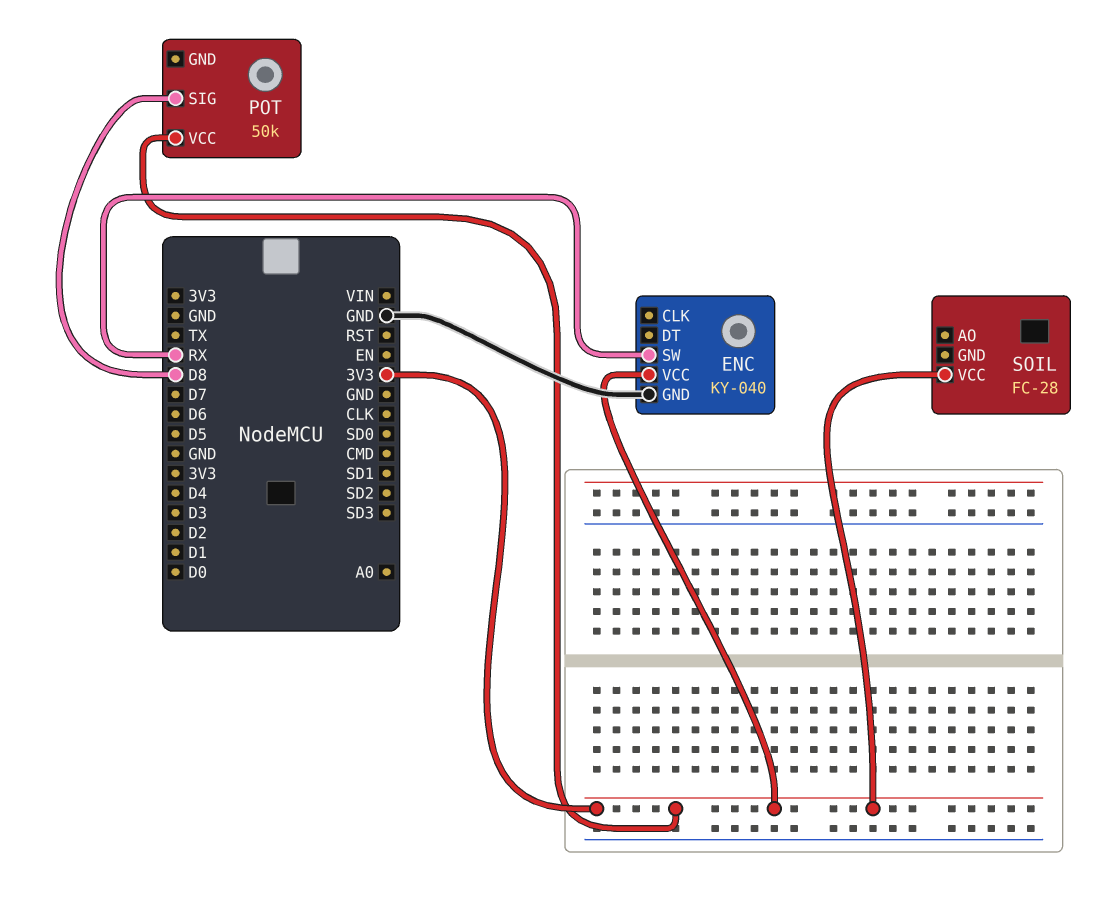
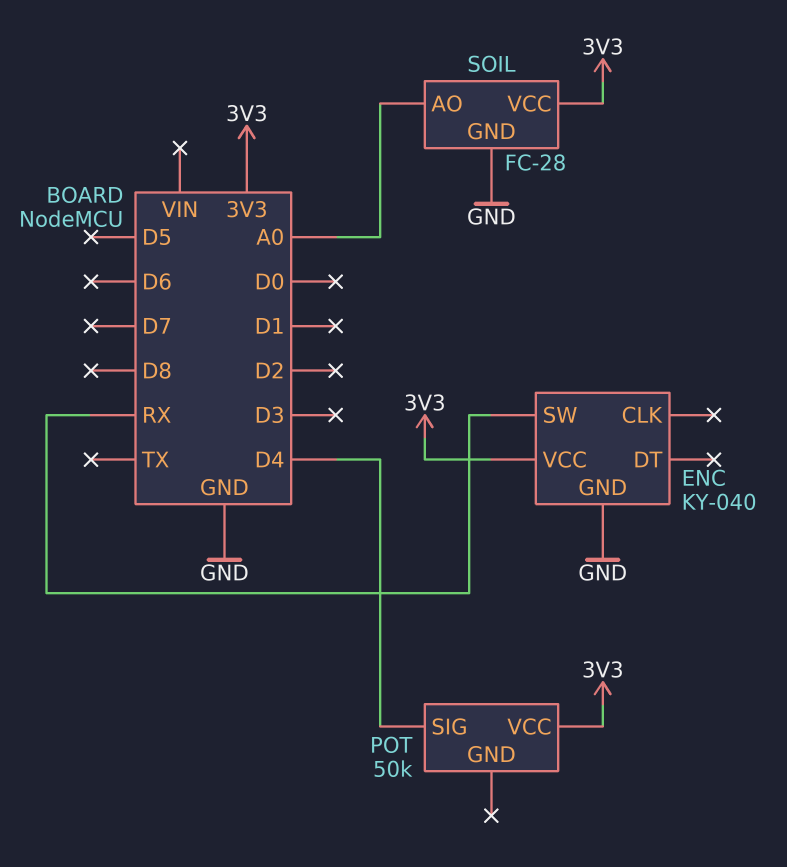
POT pin SIG: D8 -> D4
SOIL pin AO: none -> A0
SOIL pin GND: none -> GND

